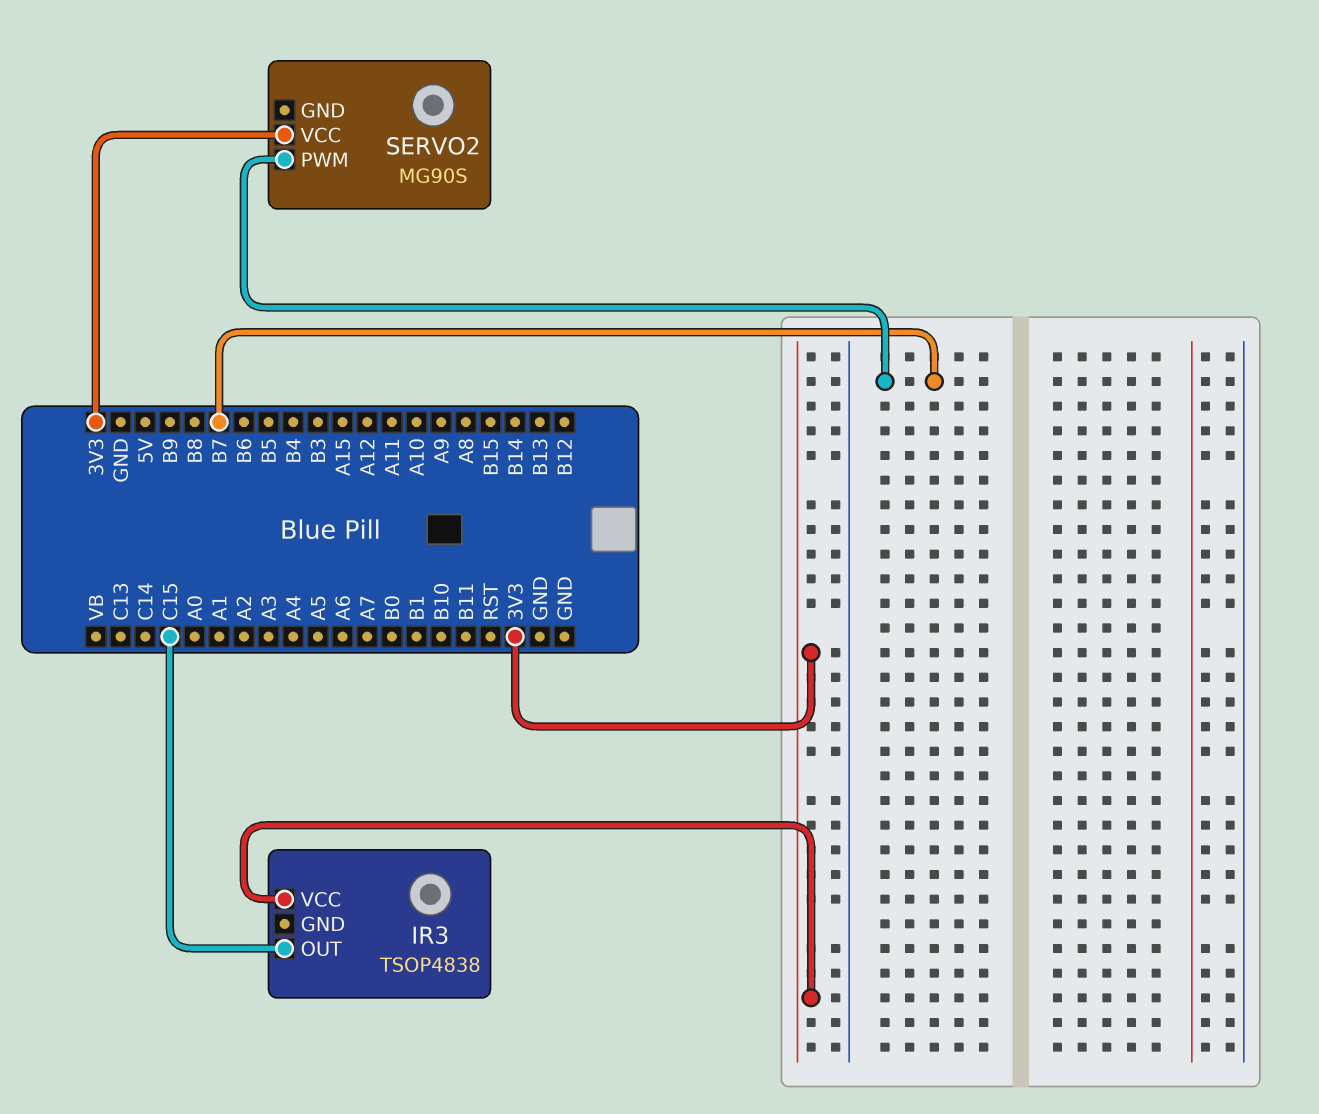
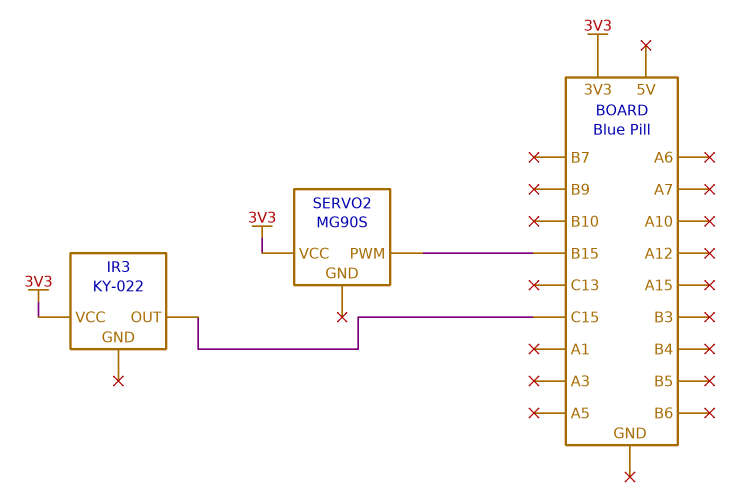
IR3: TSOP4838 -> KY-022
SERVO2 pin PWM: B7 -> B15

